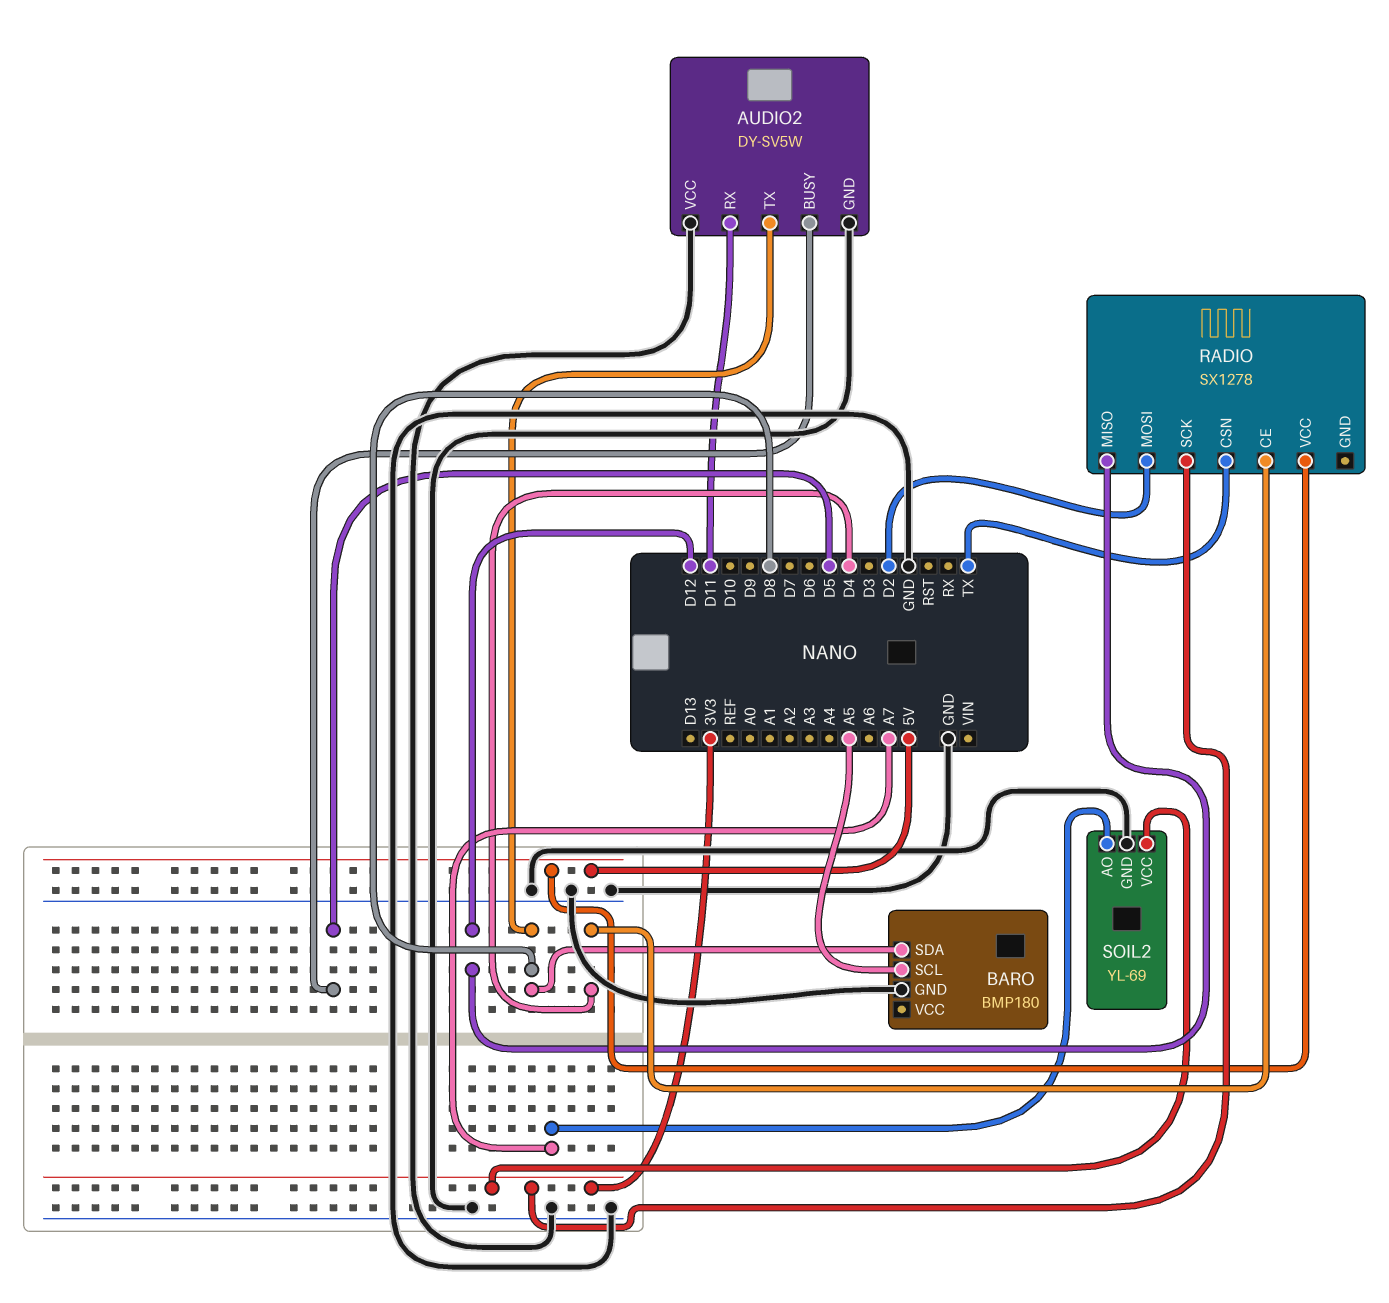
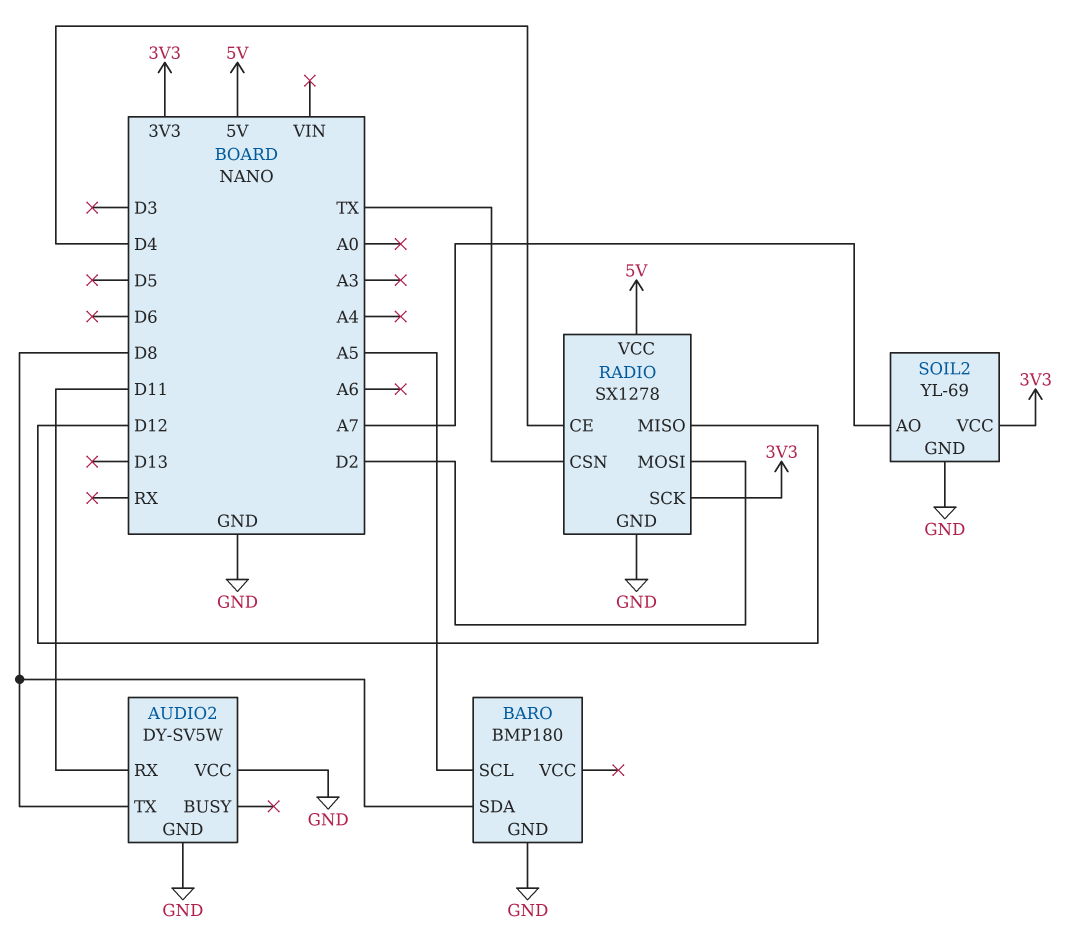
AUDIO2 pin BUSY: D5 -> none
RADIO pin GND: none -> GND

